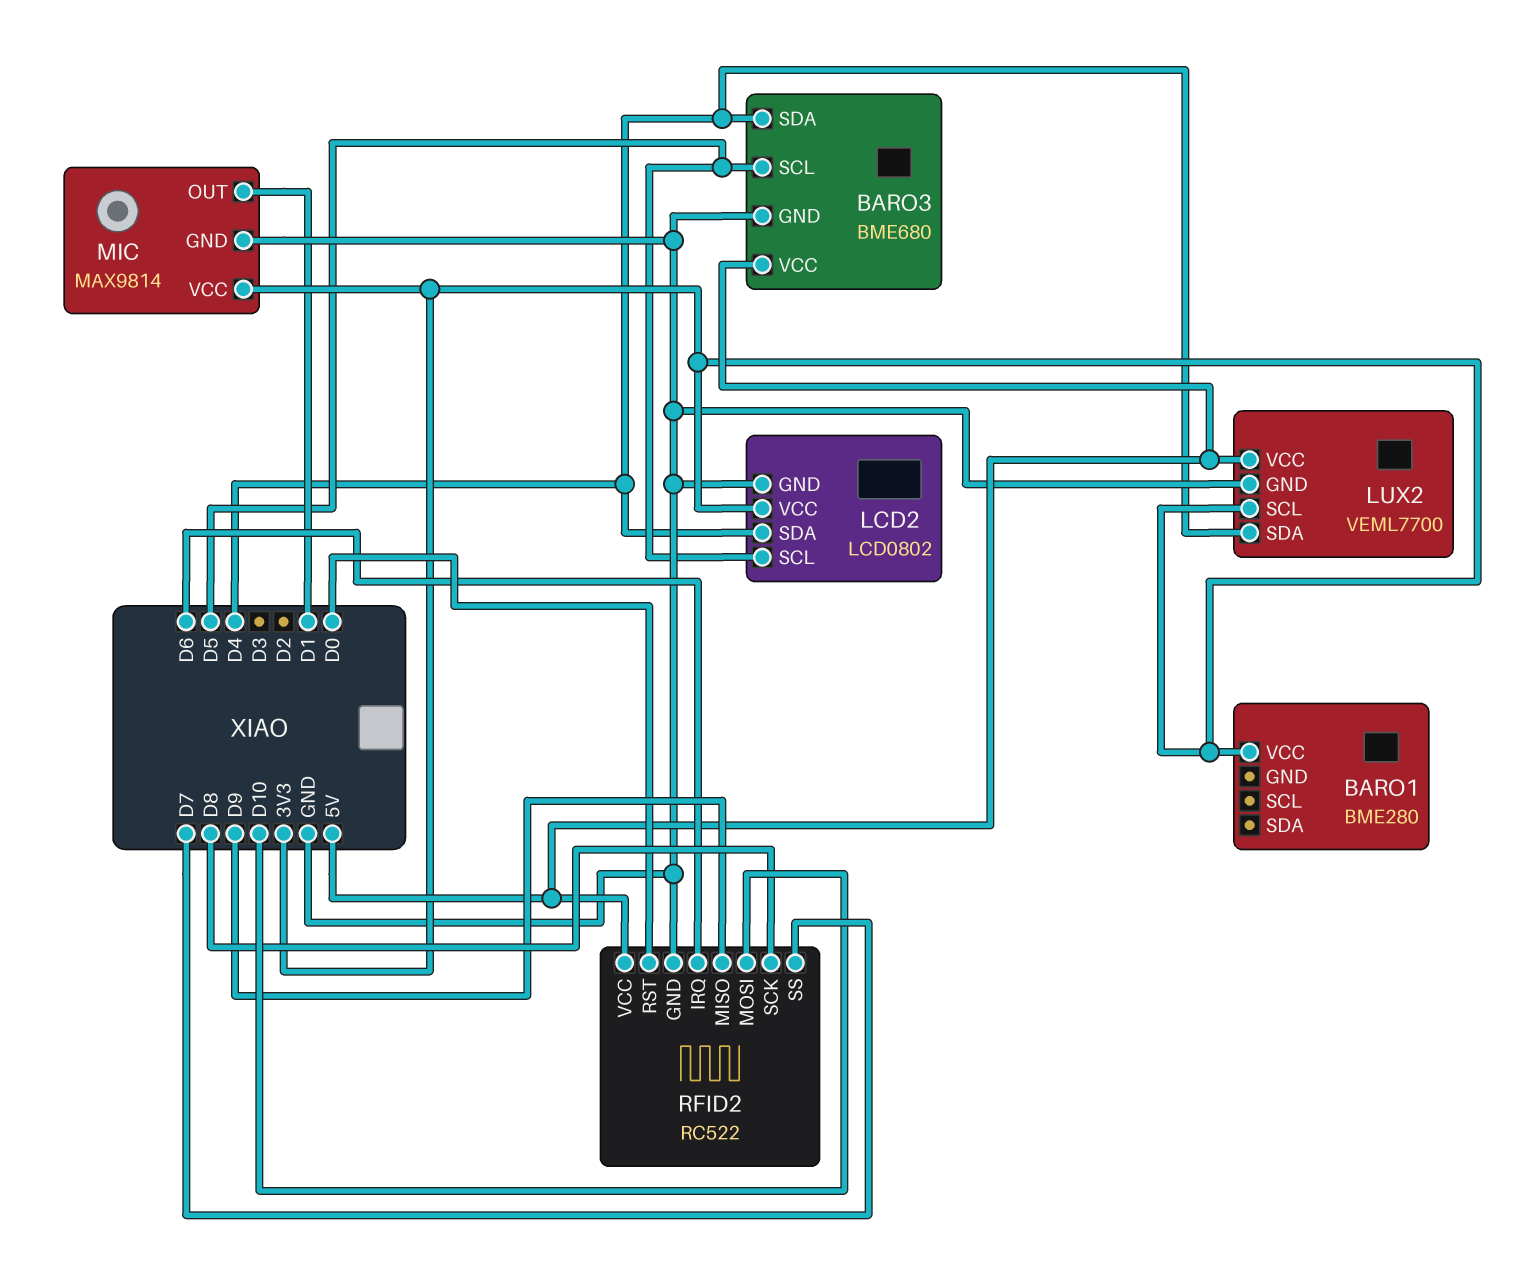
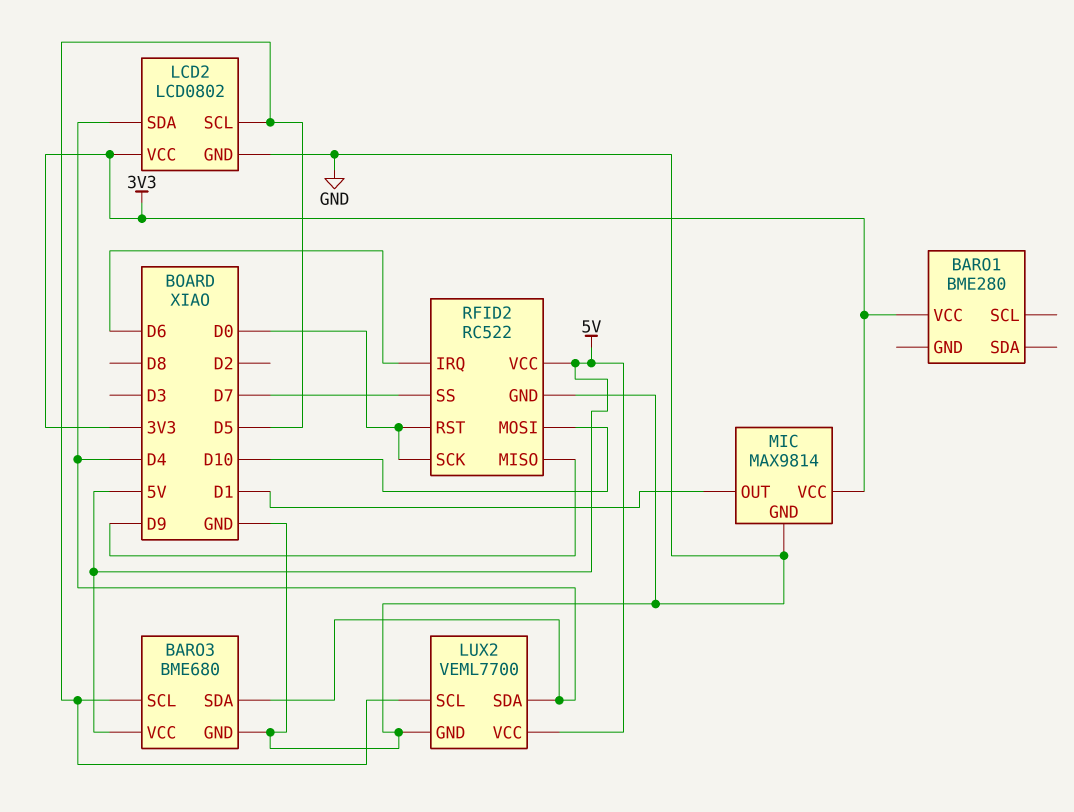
LUX2 pin SCL: 3V3 -> D5
RFID2 pin SCK: D8 -> D0

